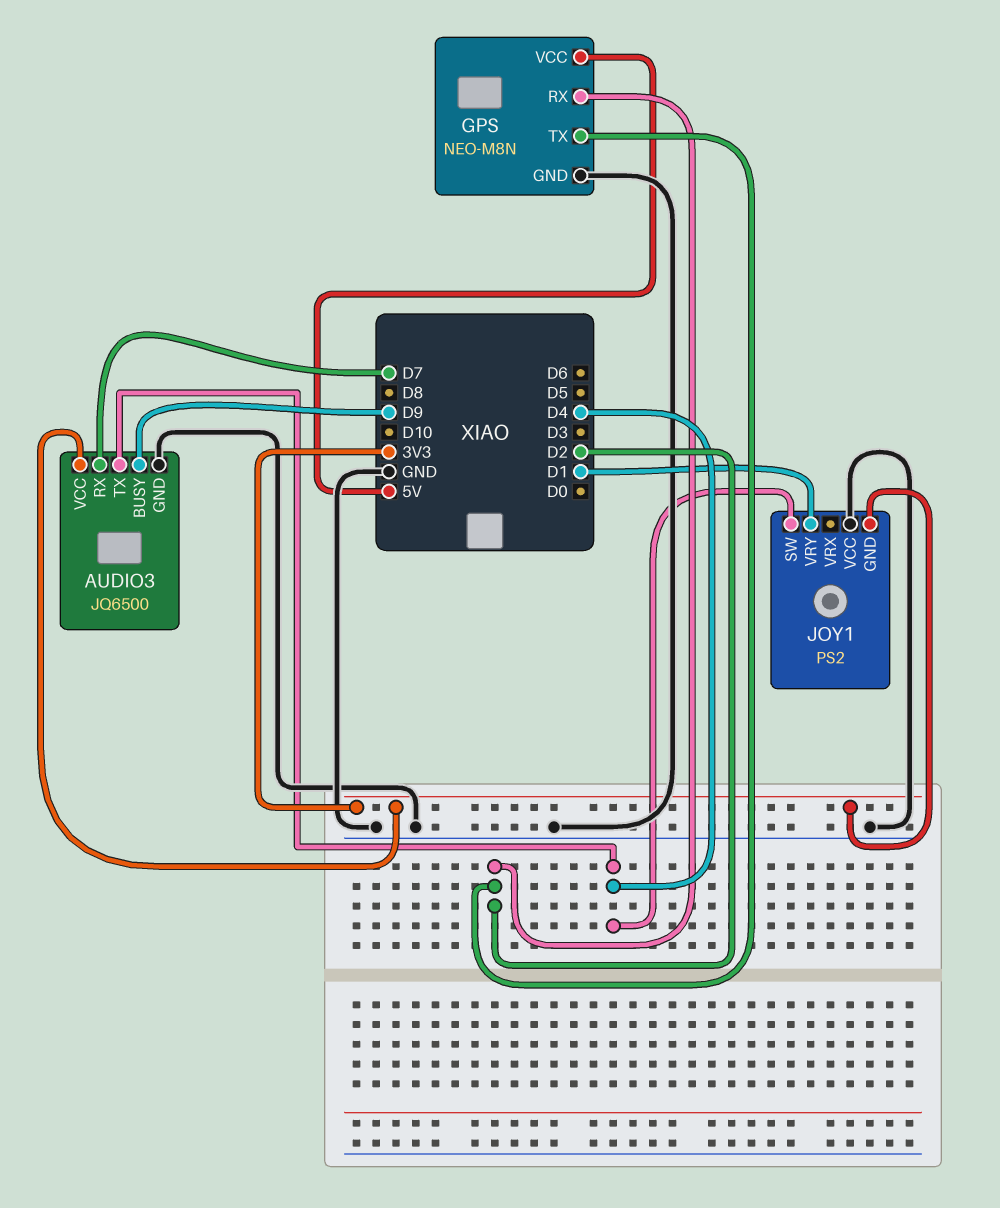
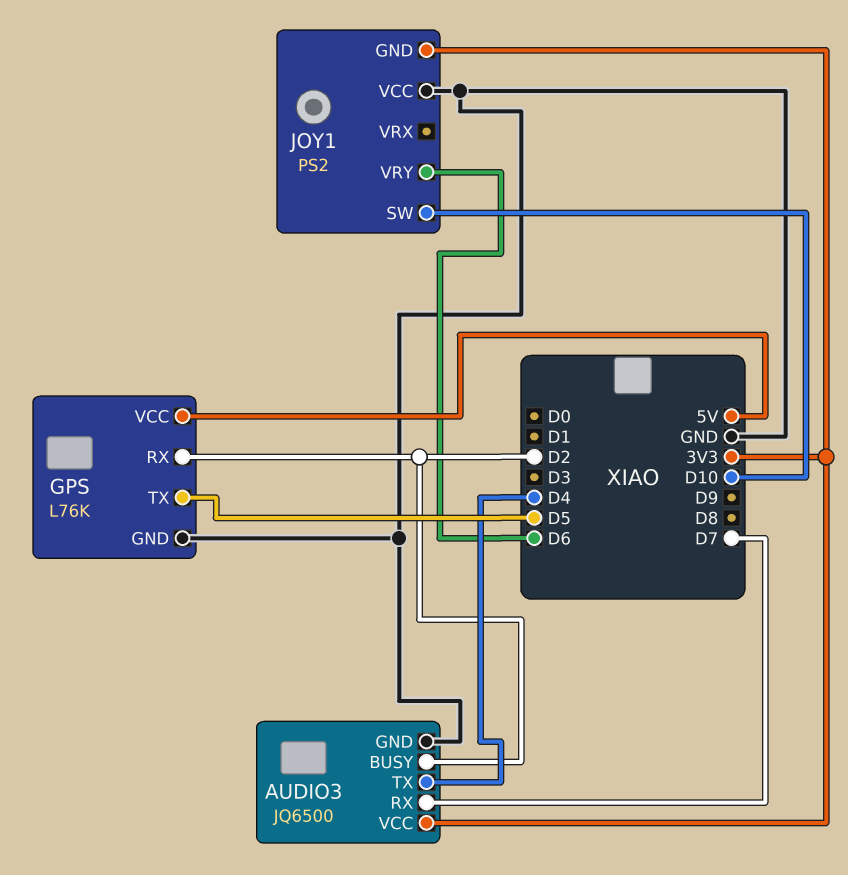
AUDIO3 pin BUSY: D9 -> D2
GPS: NEO-M8N -> L76K
GPS pin TX: D2 -> D5
JOY1 pin SW: D4 -> D10
JOY1 pin VRY: D1 -> D6

